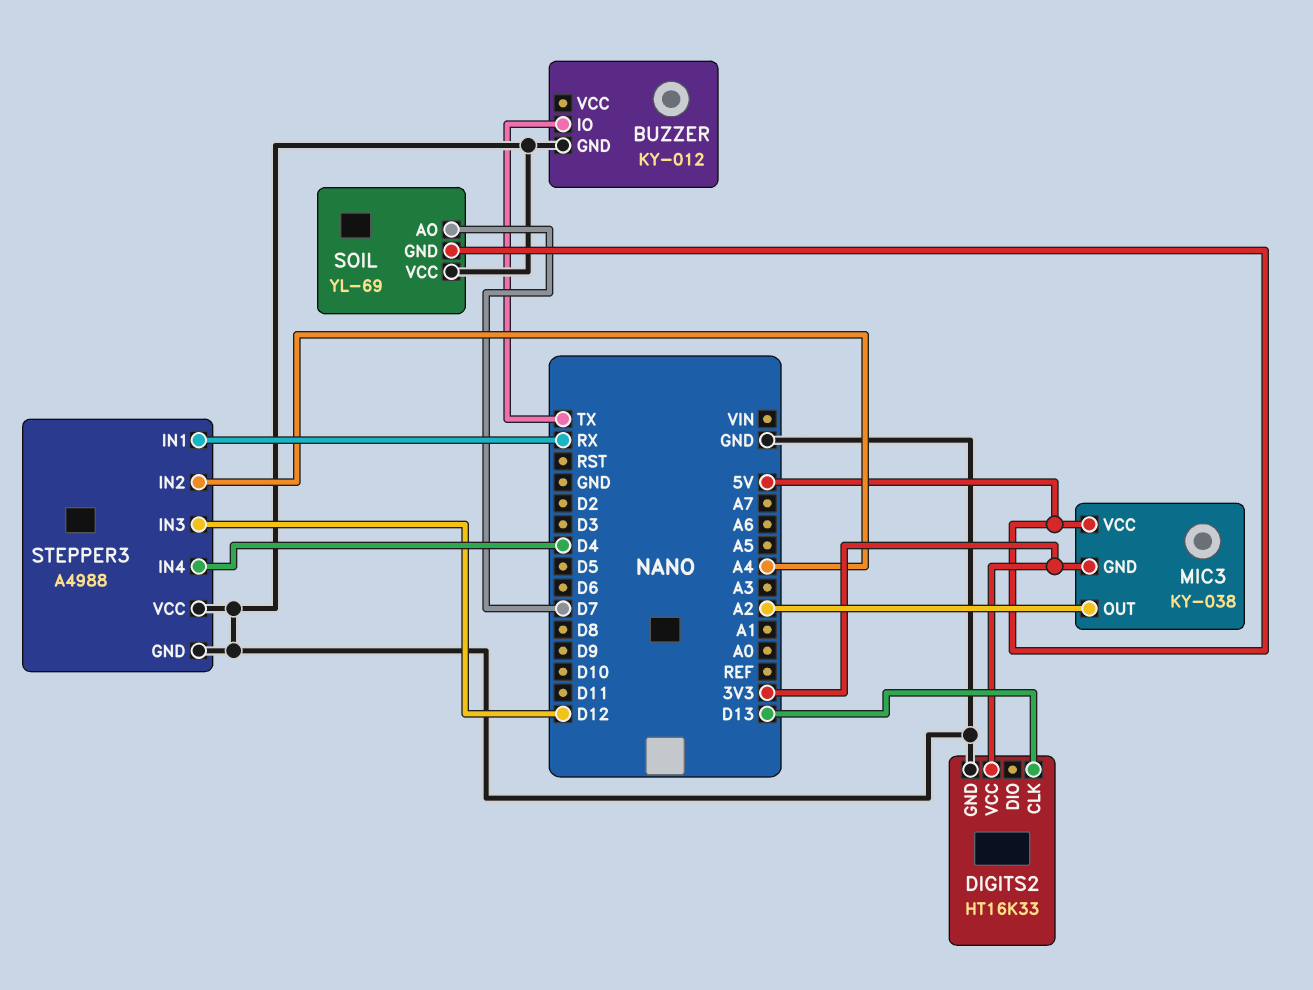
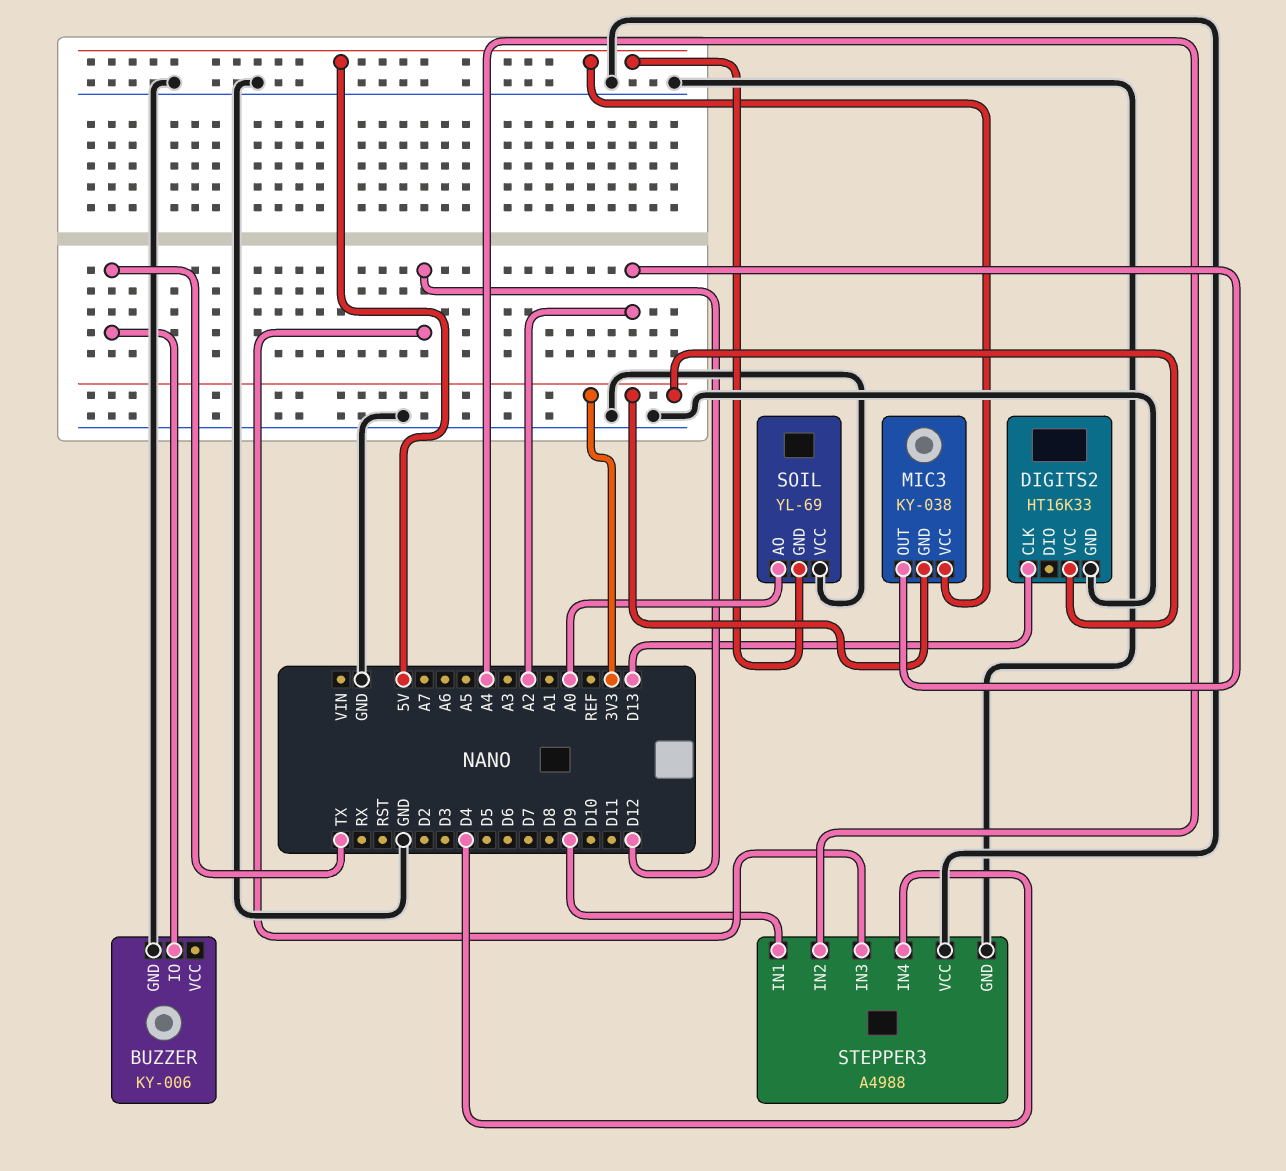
BUZZER: KY-012 -> KY-006
SOIL pin AO: D7 -> A0
STEPPER3 pin IN1: RX -> D9

